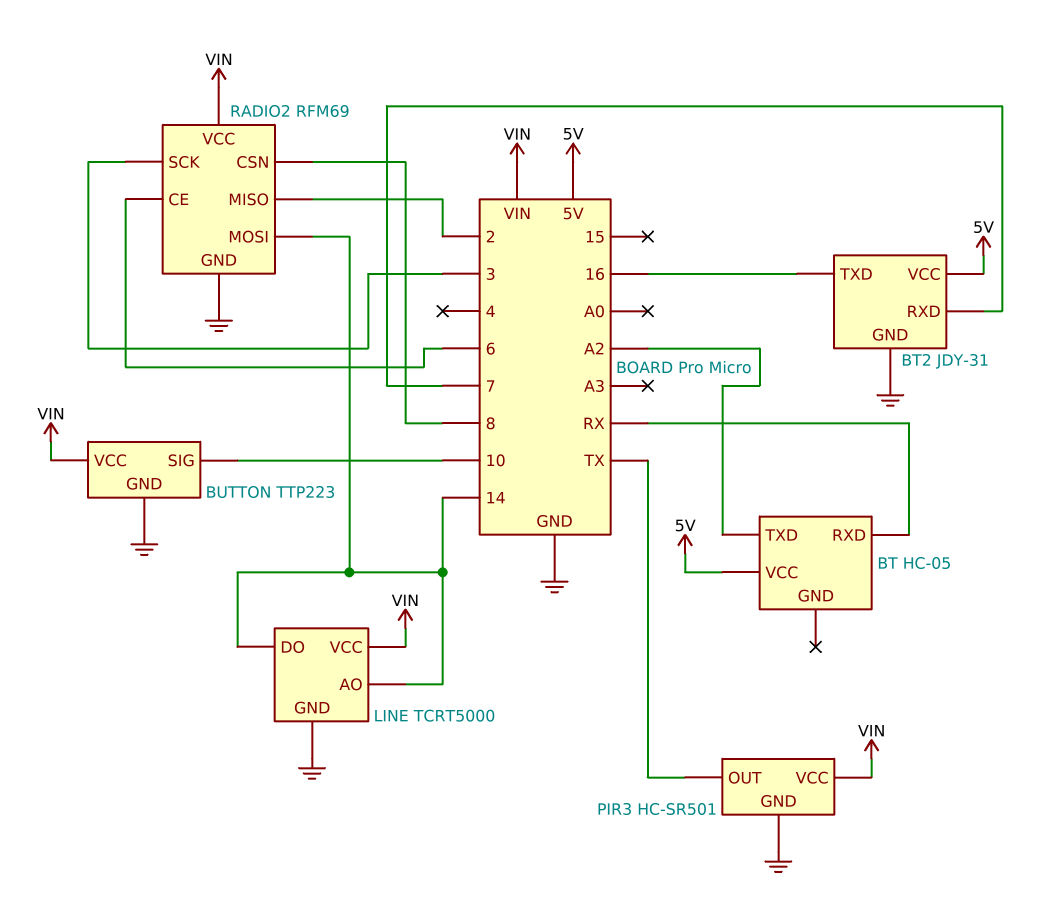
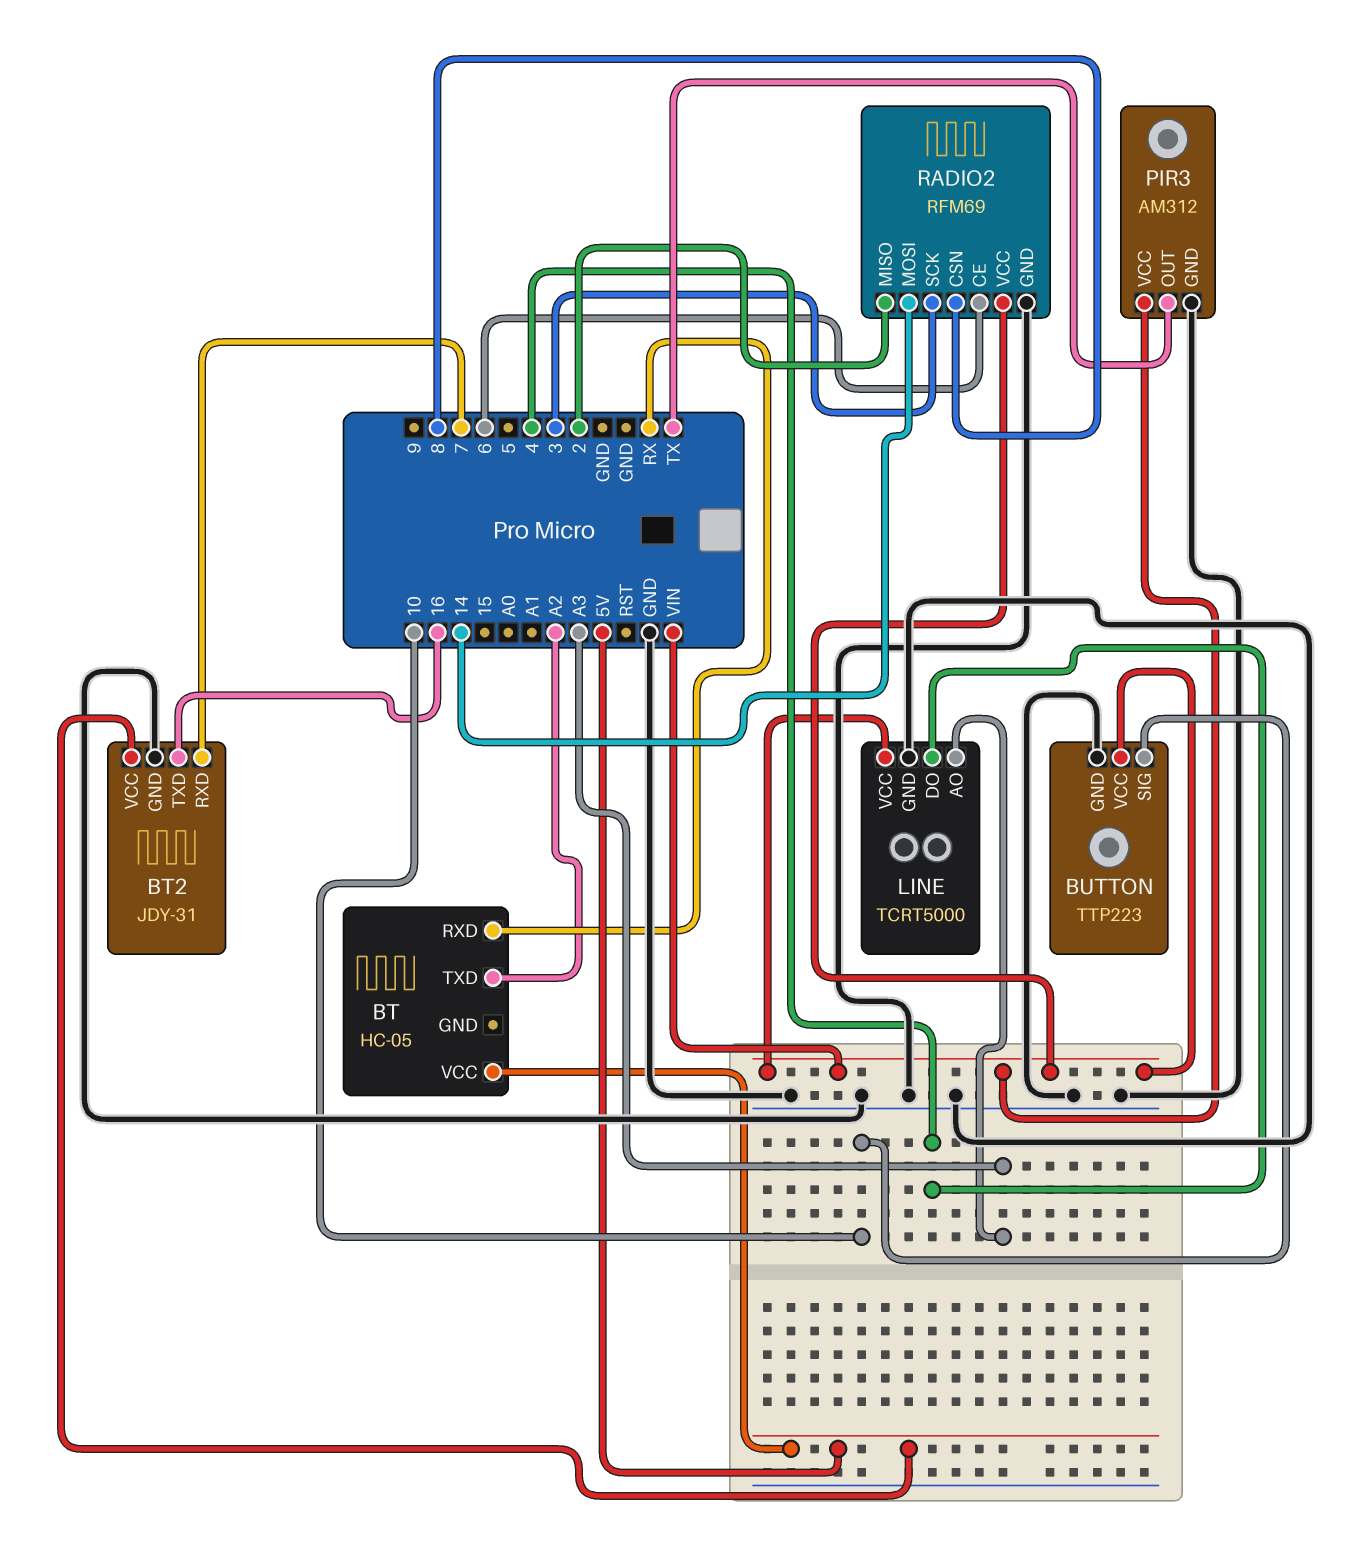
LINE pin AO: 14 -> A3
LINE pin DO: 14 -> 4
PIR3: HC-SR501 -> AM312

